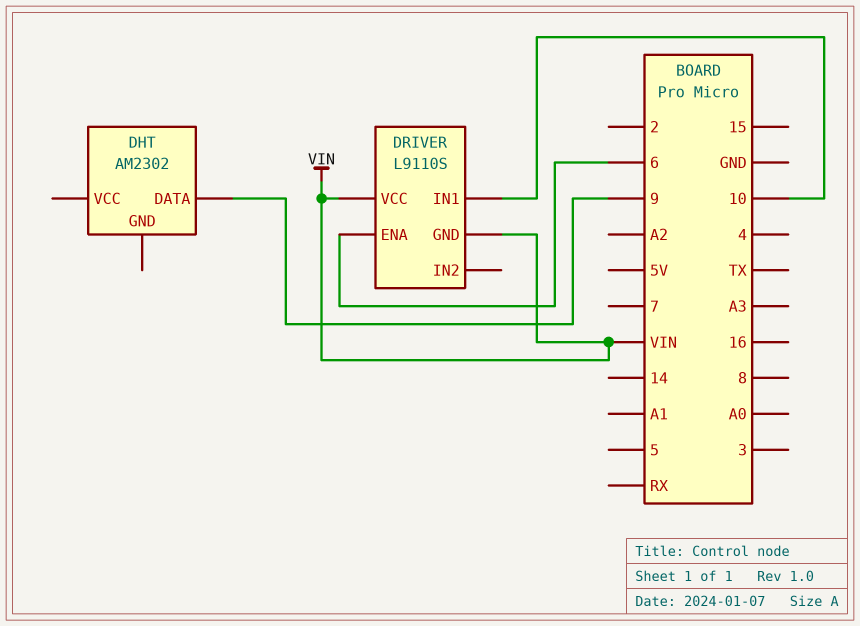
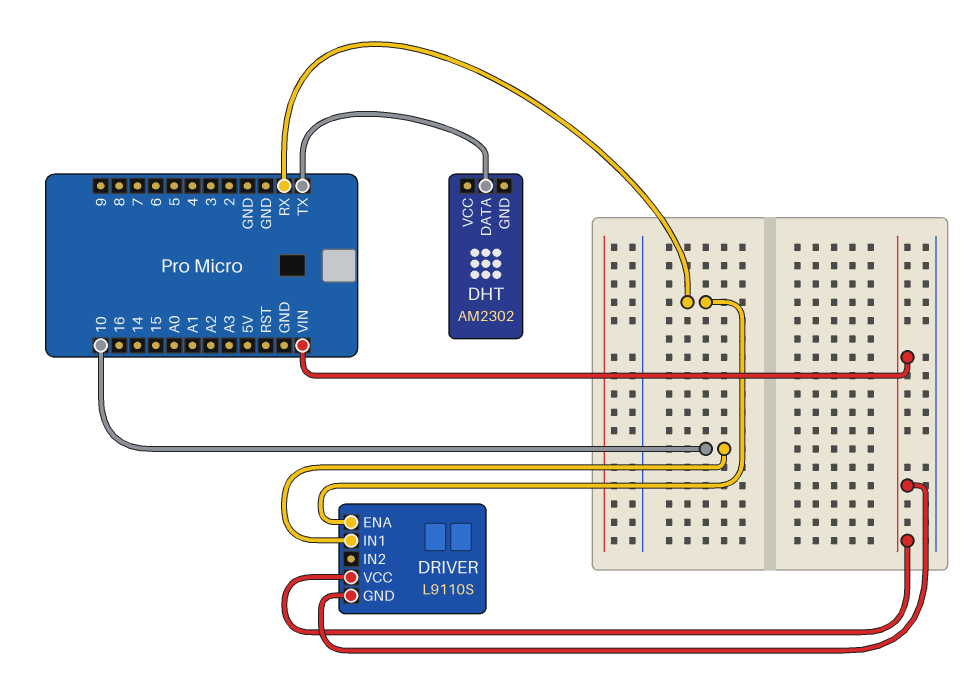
DHT pin DATA: 9 -> TX
DRIVER pin ENA: 6 -> RX

